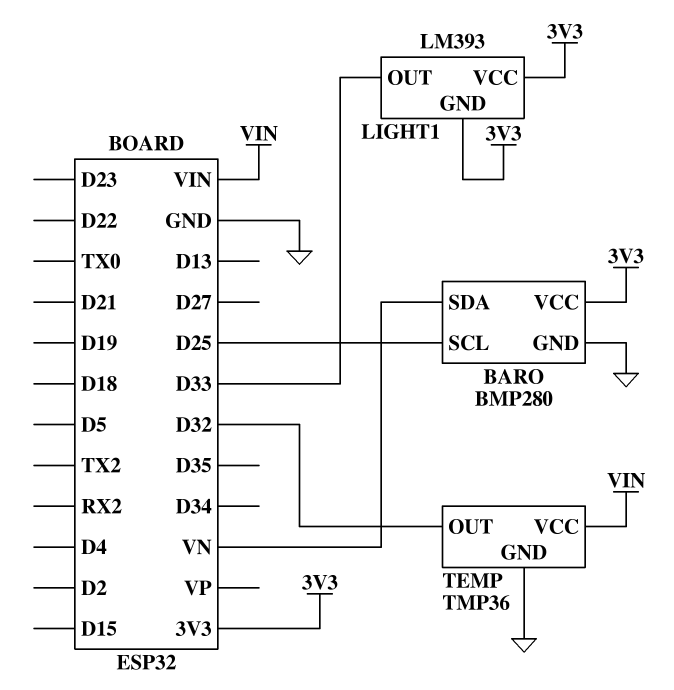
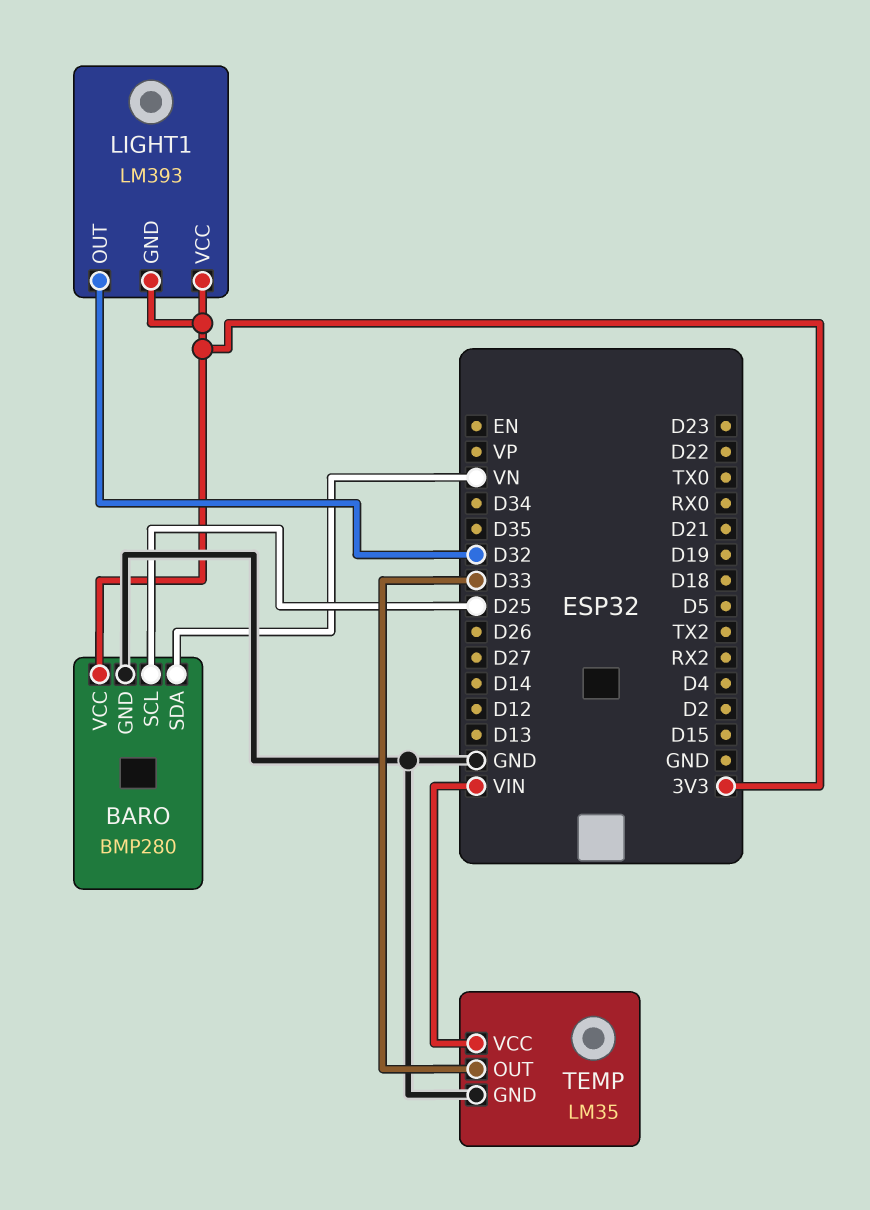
LIGHT1 pin OUT: D33 -> D32
TEMP: TMP36 -> LM35
TEMP pin OUT: D32 -> D33

